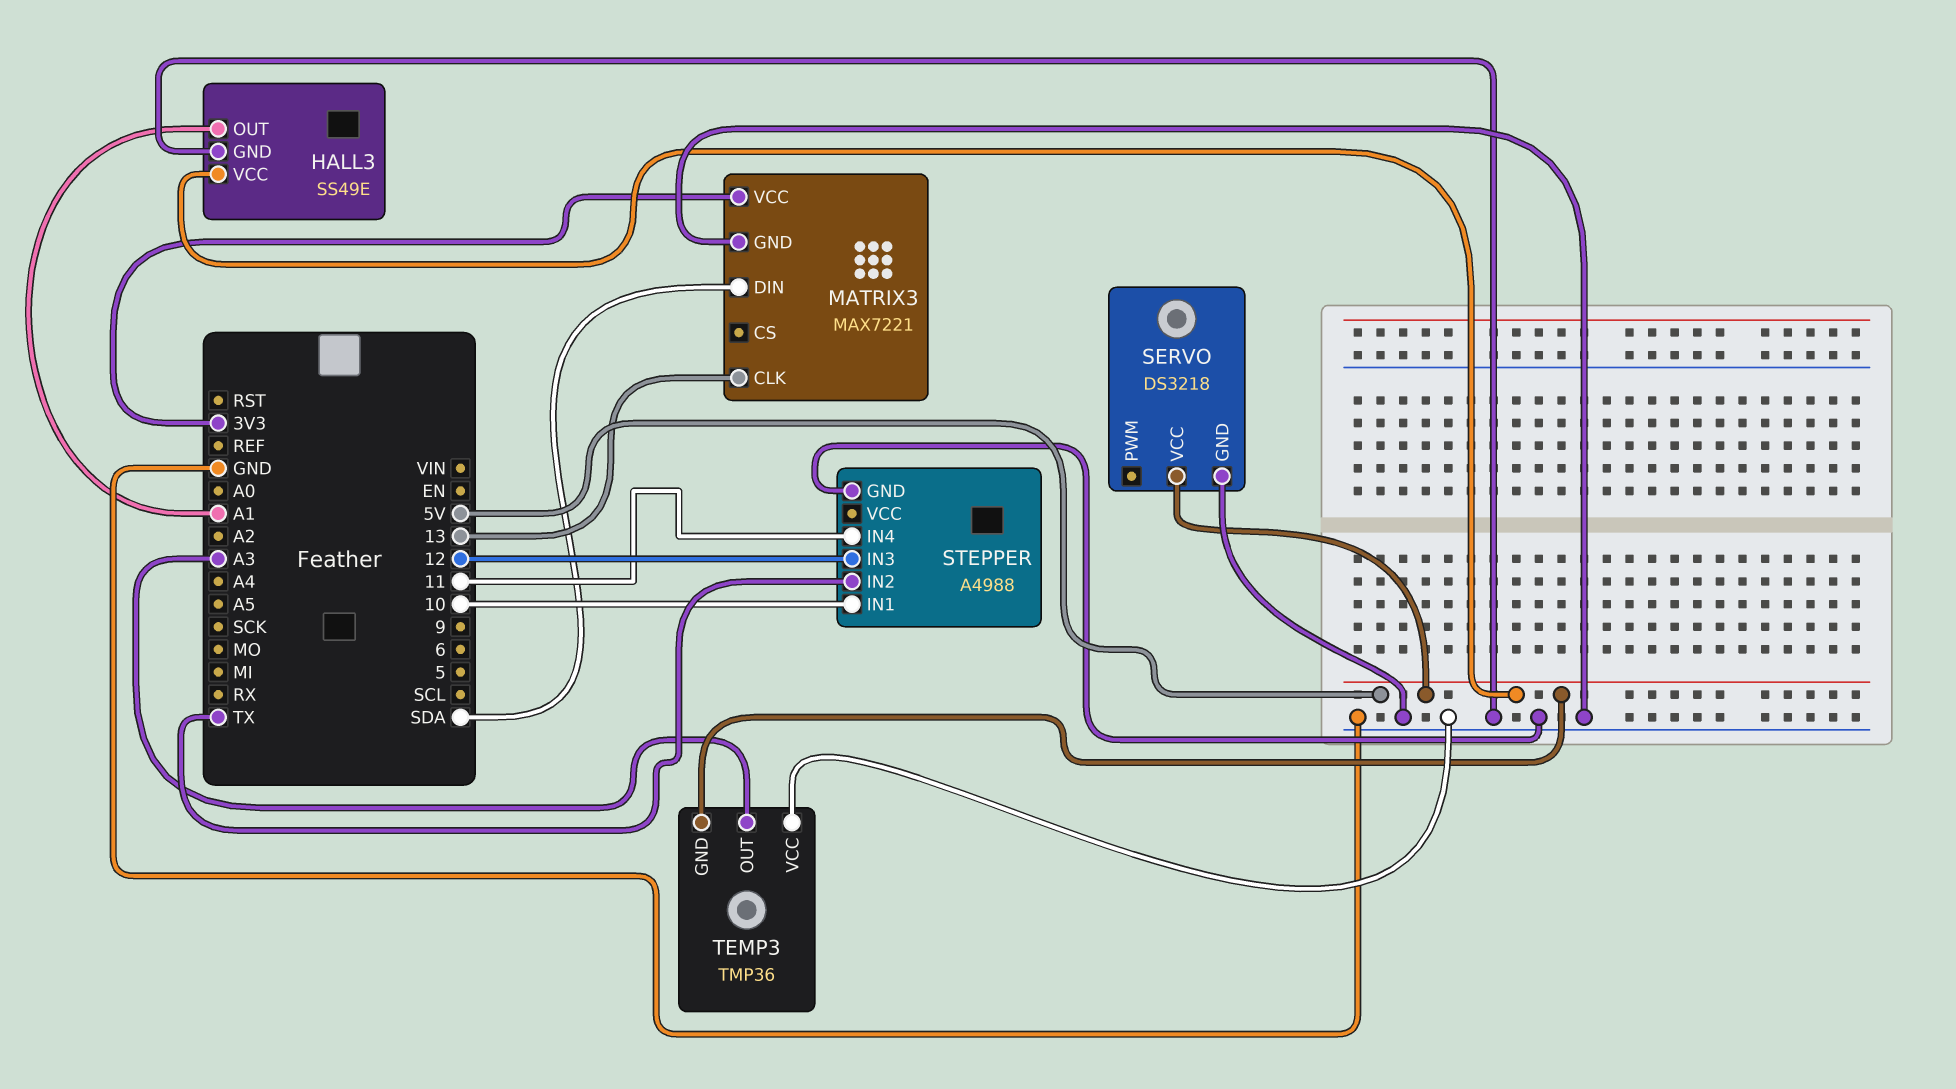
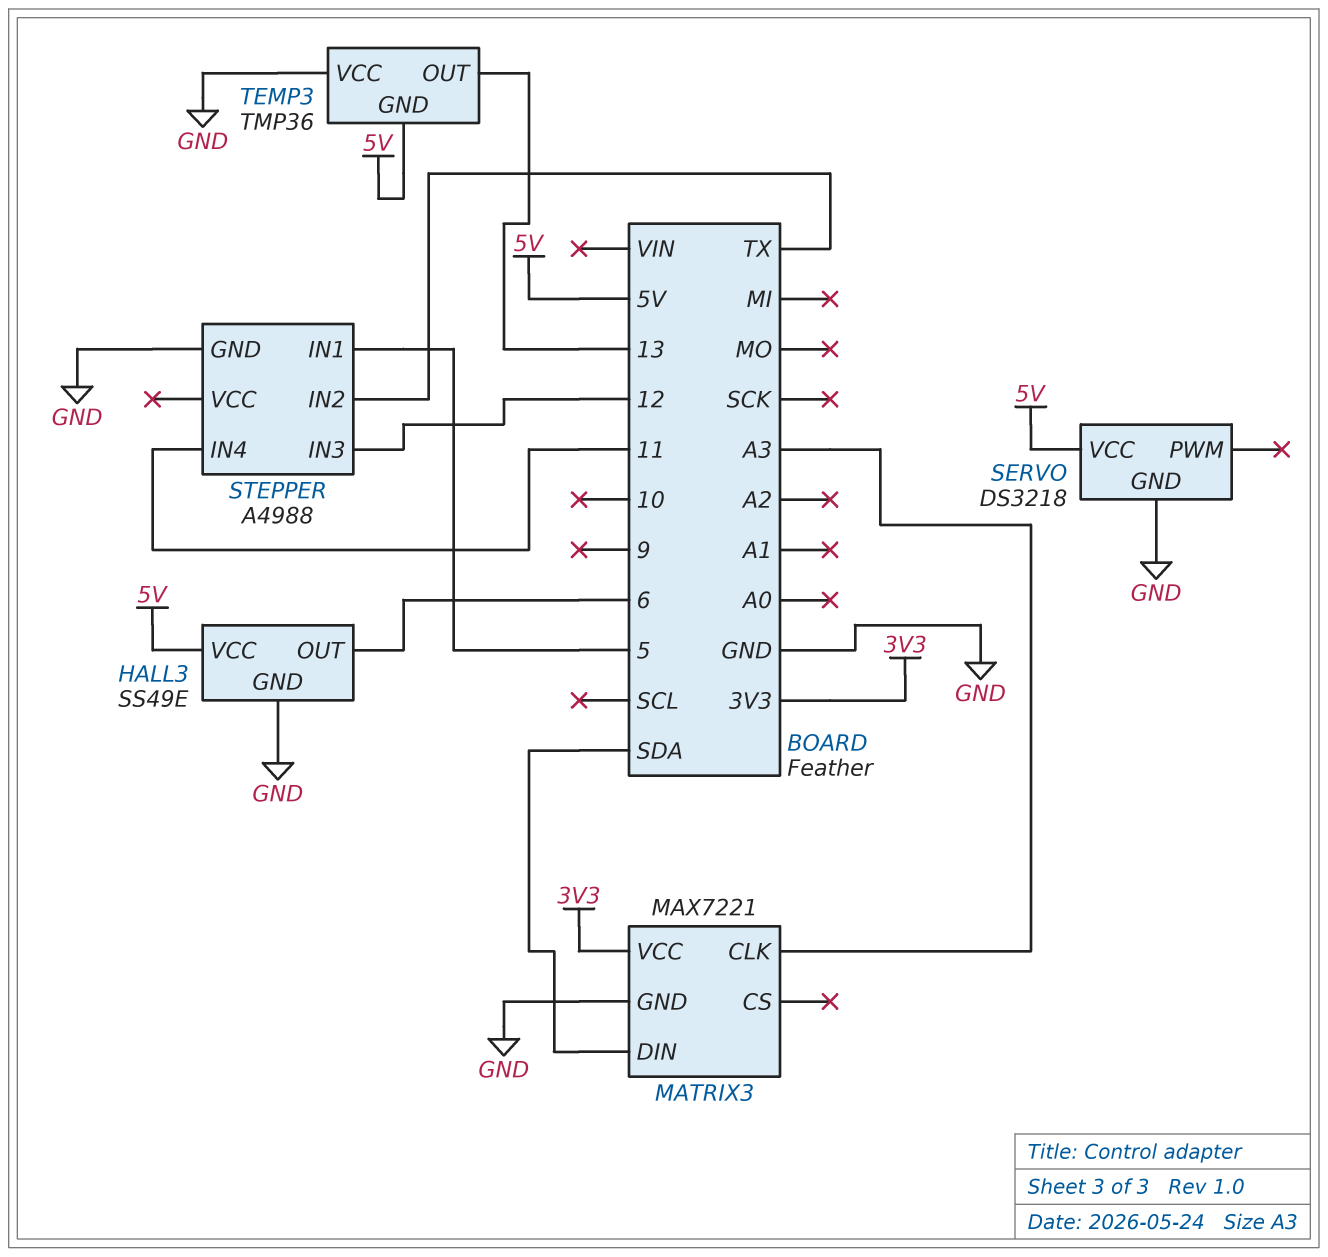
HALL3 pin OUT: A1 -> 6
MATRIX3 pin CLK: 13 -> A3
STEPPER pin IN1: 10 -> 5
TEMP3 pin OUT: A3 -> 13

